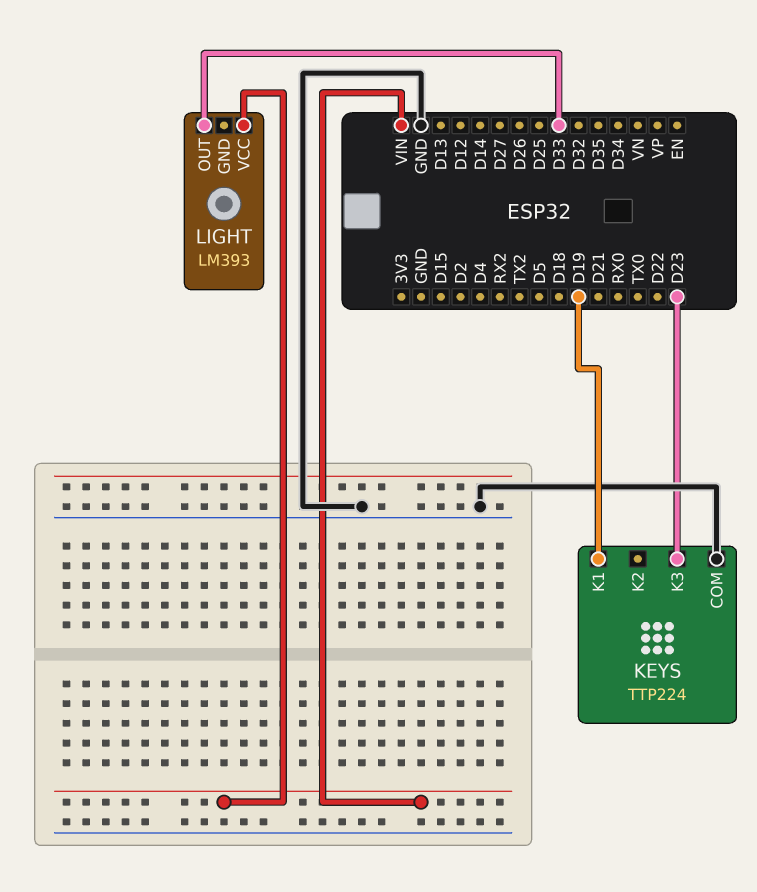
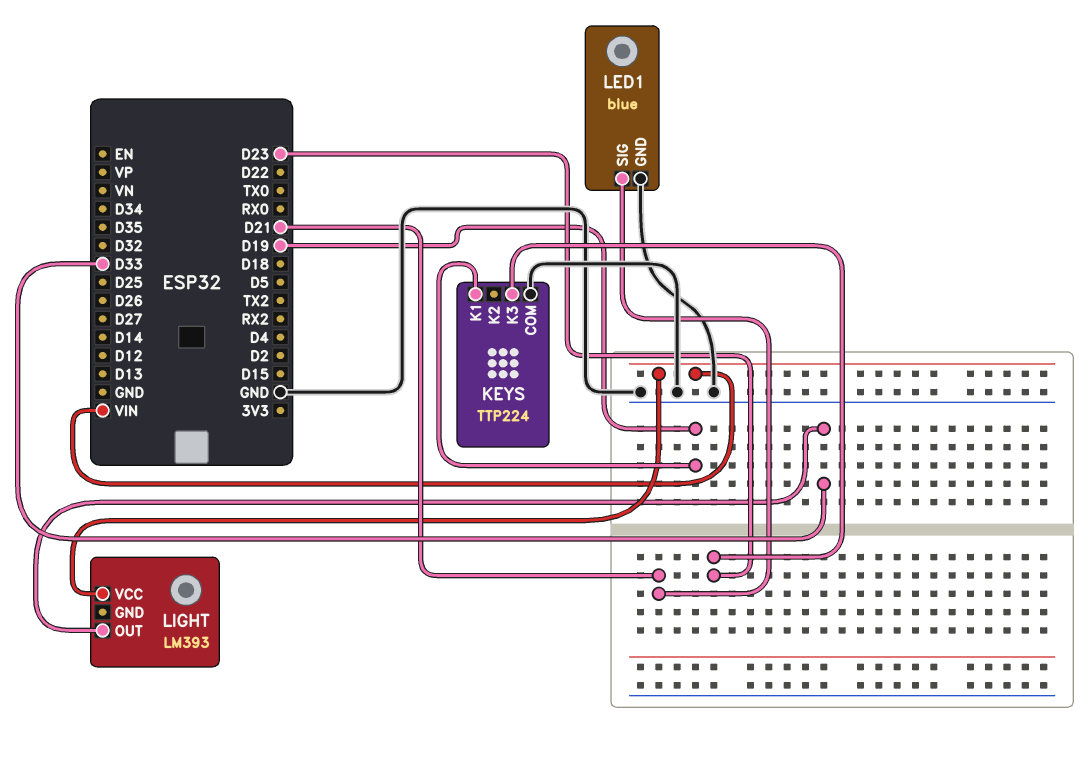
LED1: none -> blue
LED1 pin GND: none -> GND
LED1 pin SIG: none -> D21

